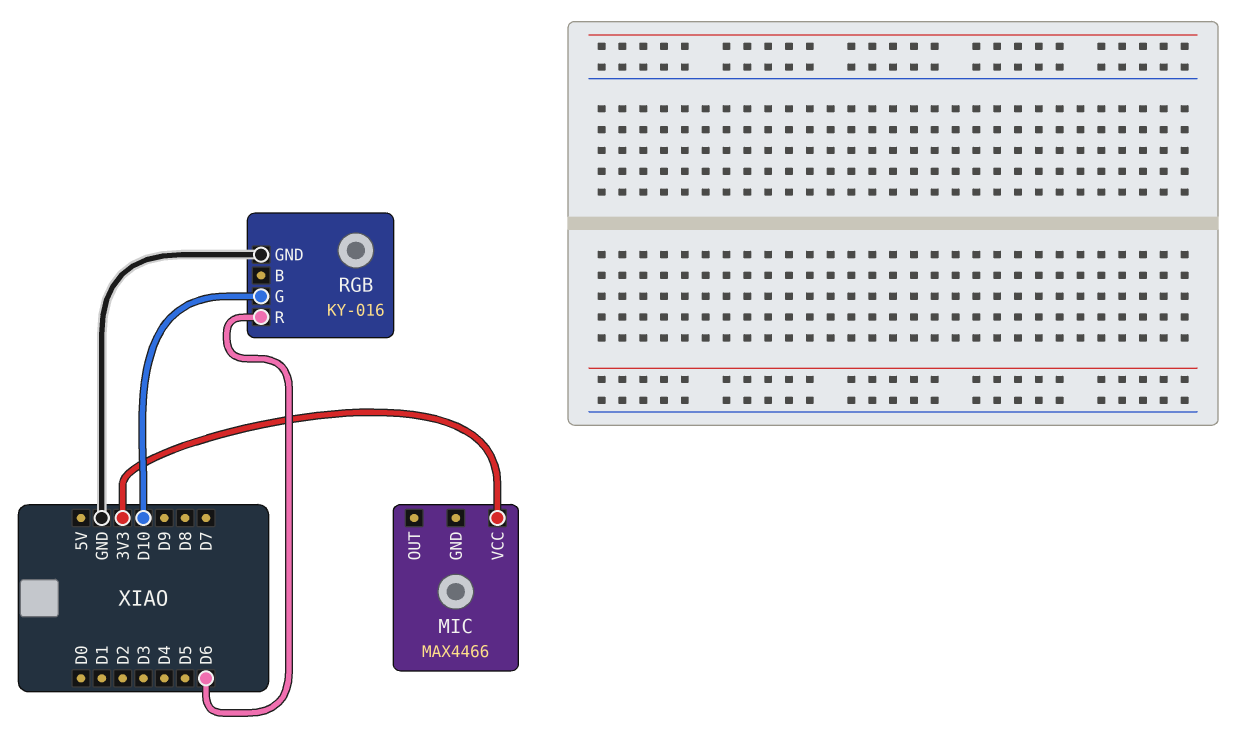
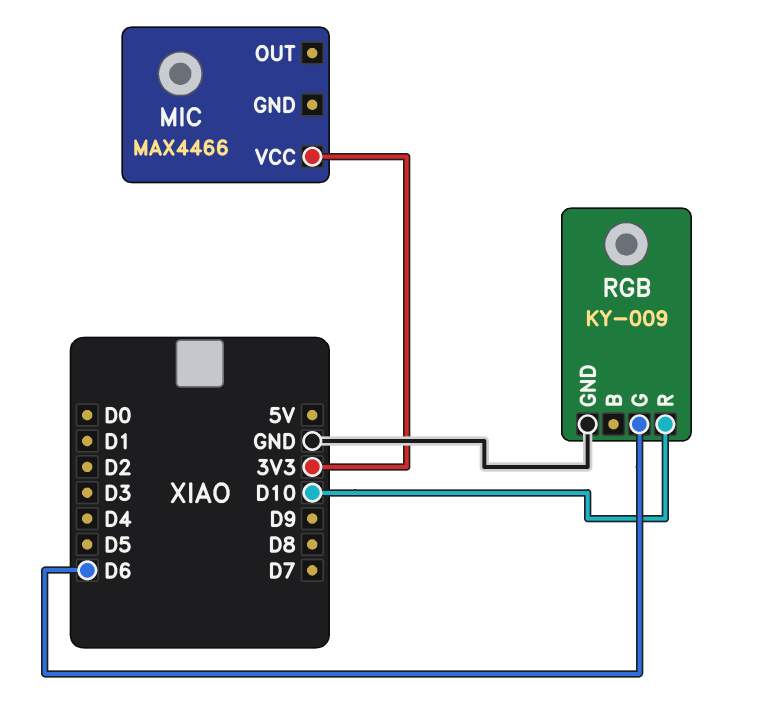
RGB: KY-016 -> KY-009
RGB pin G: D10 -> D6
RGB pin R: D6 -> D10

